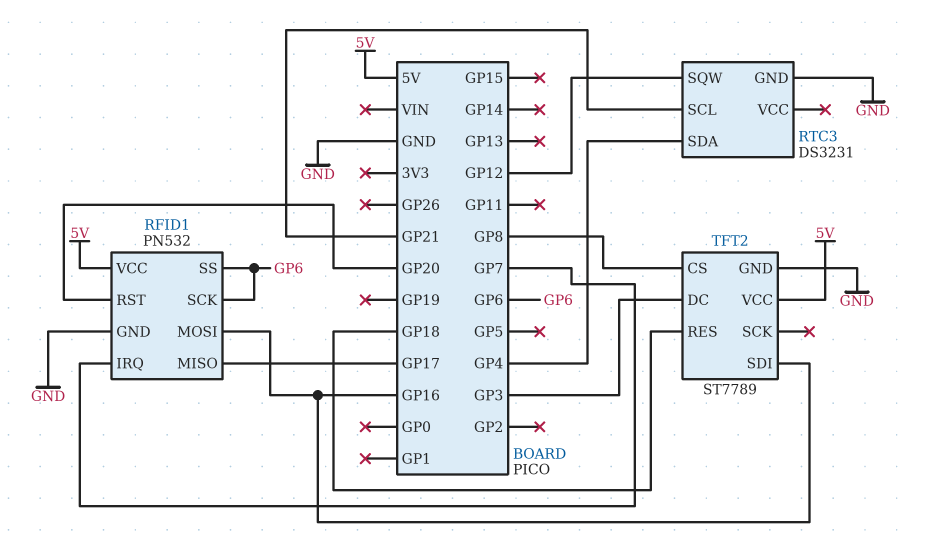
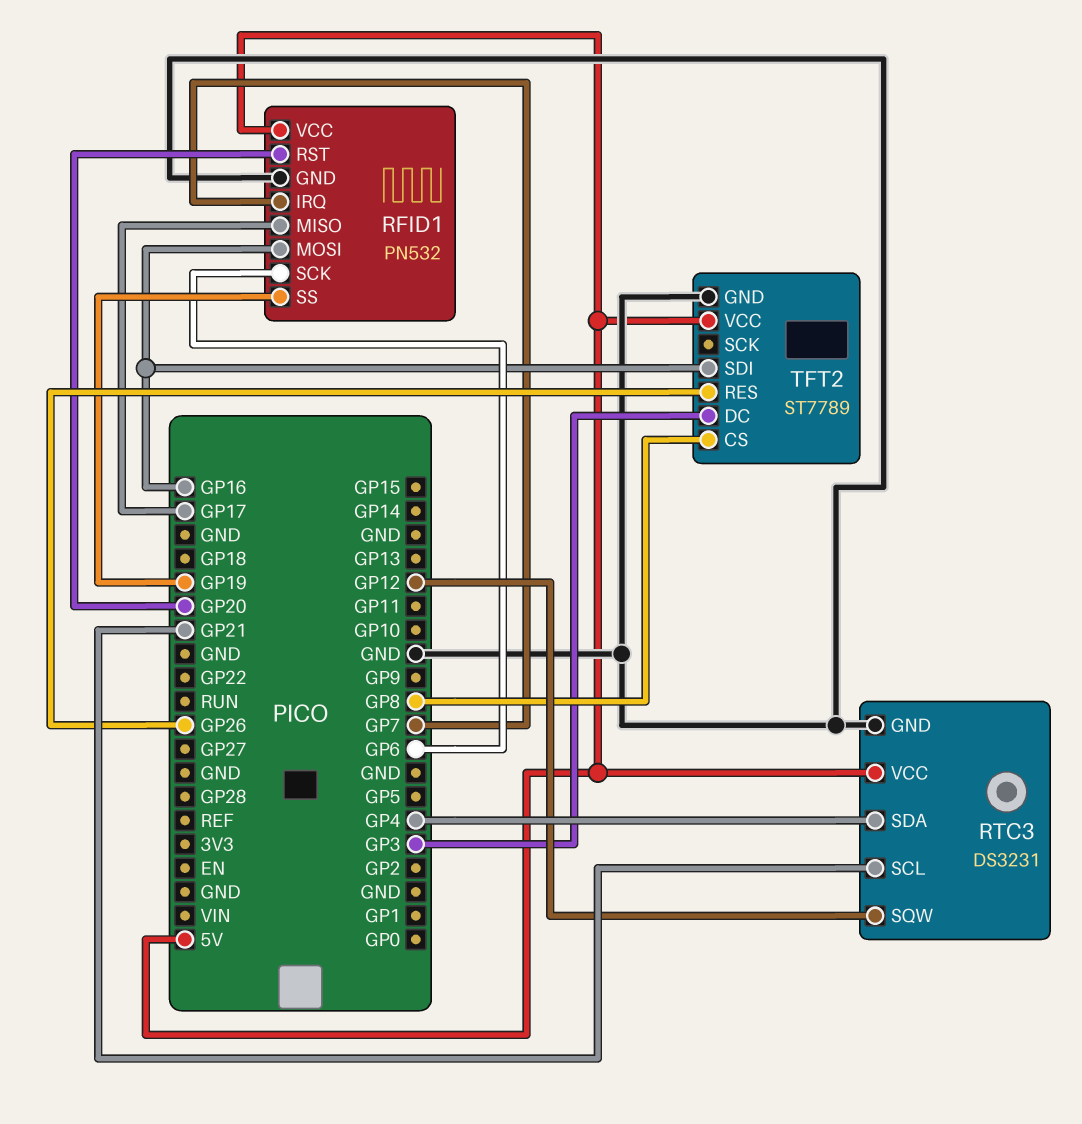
RFID1 pin SS: GP6 -> GP19
RTC3 pin VCC: none -> 5V
TFT2 pin RES: GP18 -> GP26

